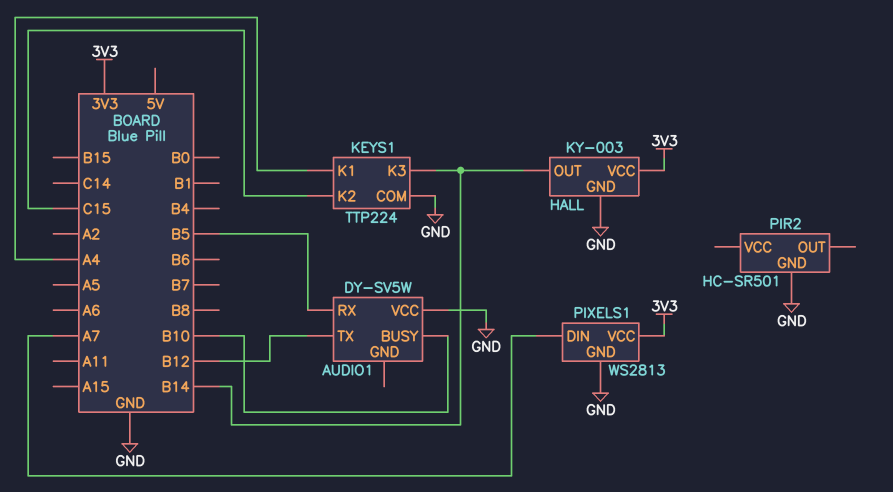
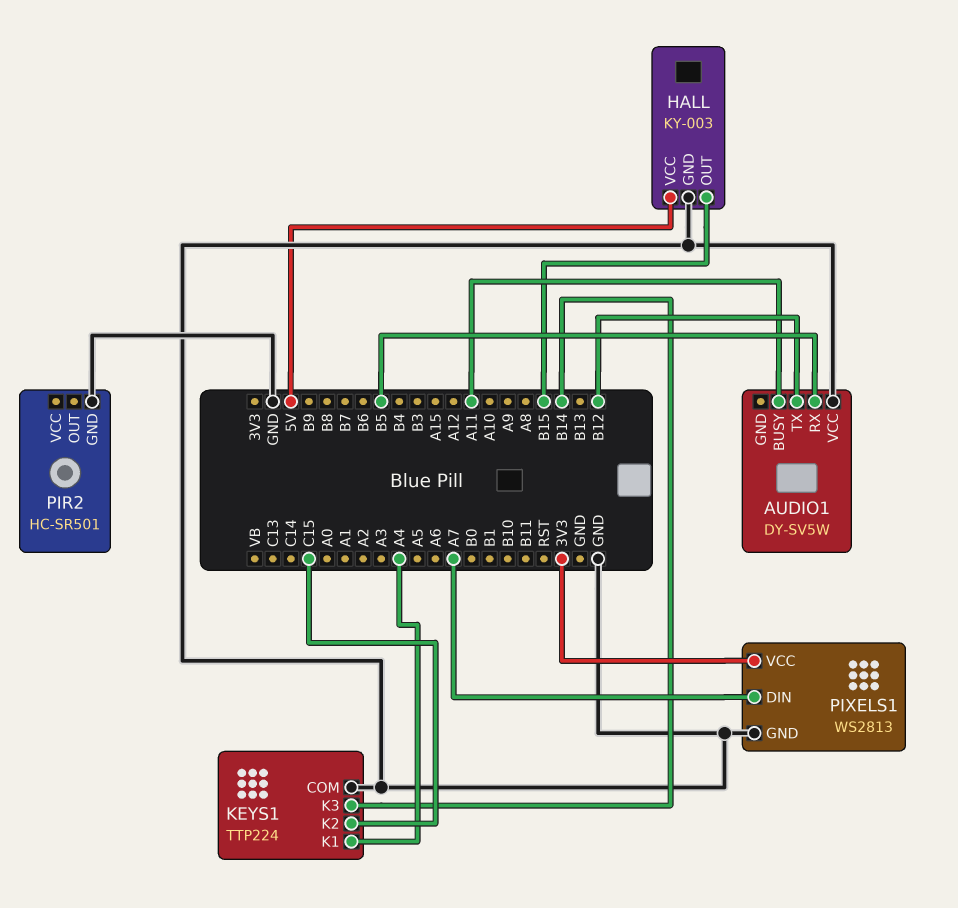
AUDIO1 pin BUSY: B10 -> A11
HALL pin OUT: B14 -> B15
HALL pin VCC: 3V3 -> 5V

